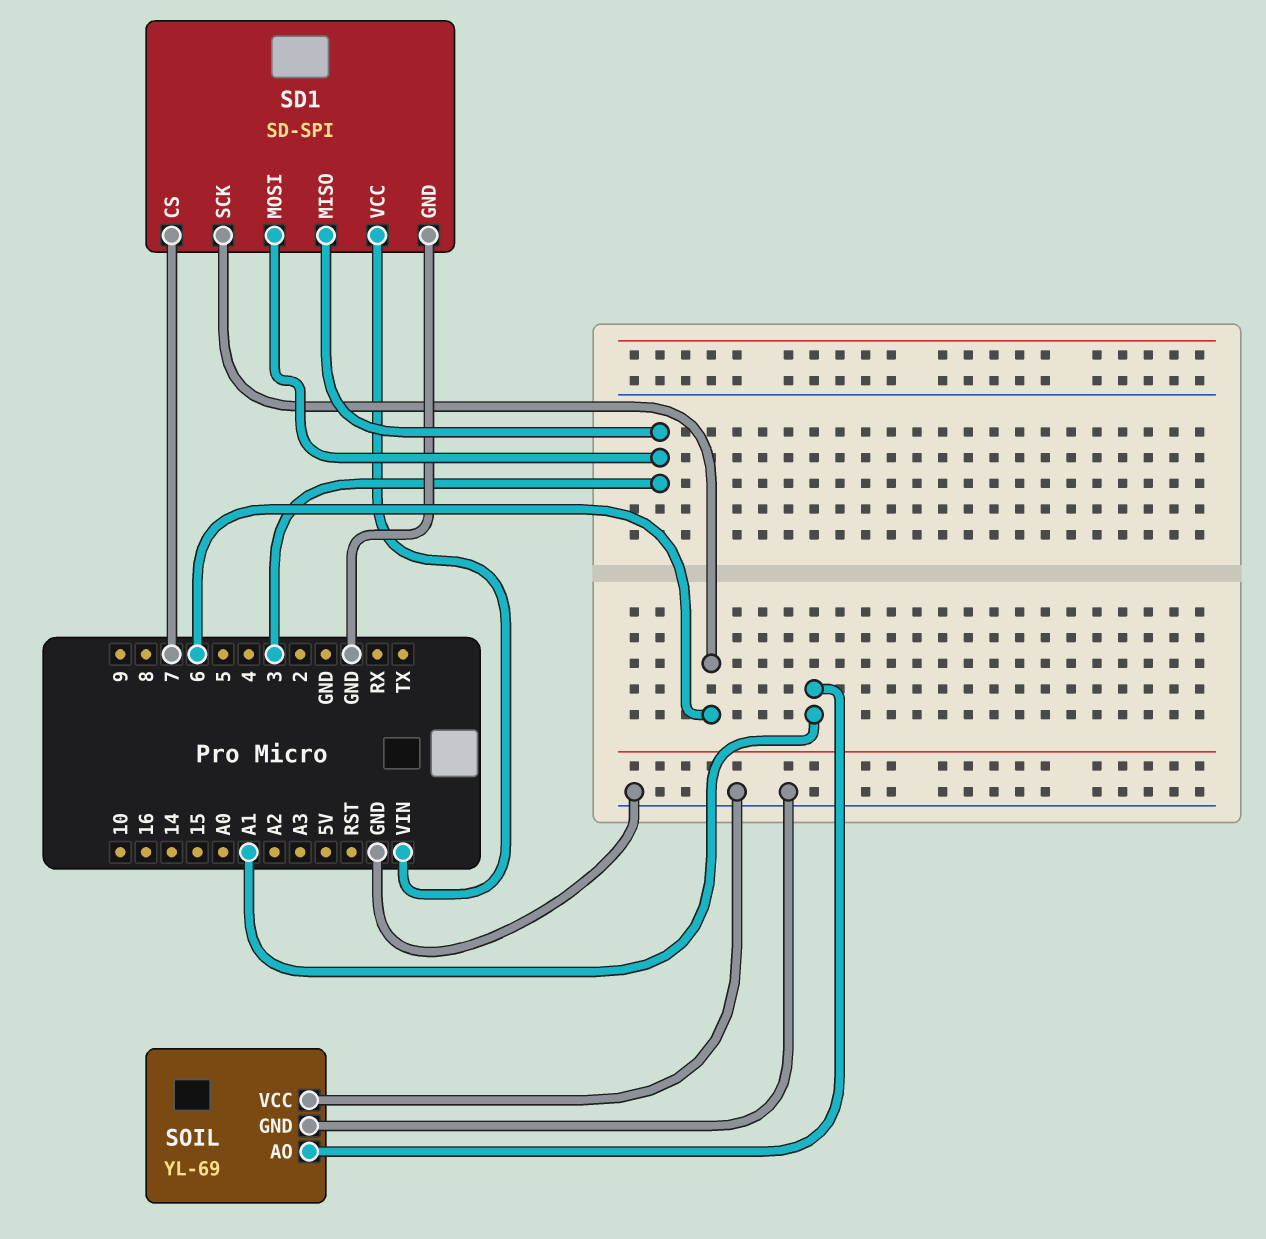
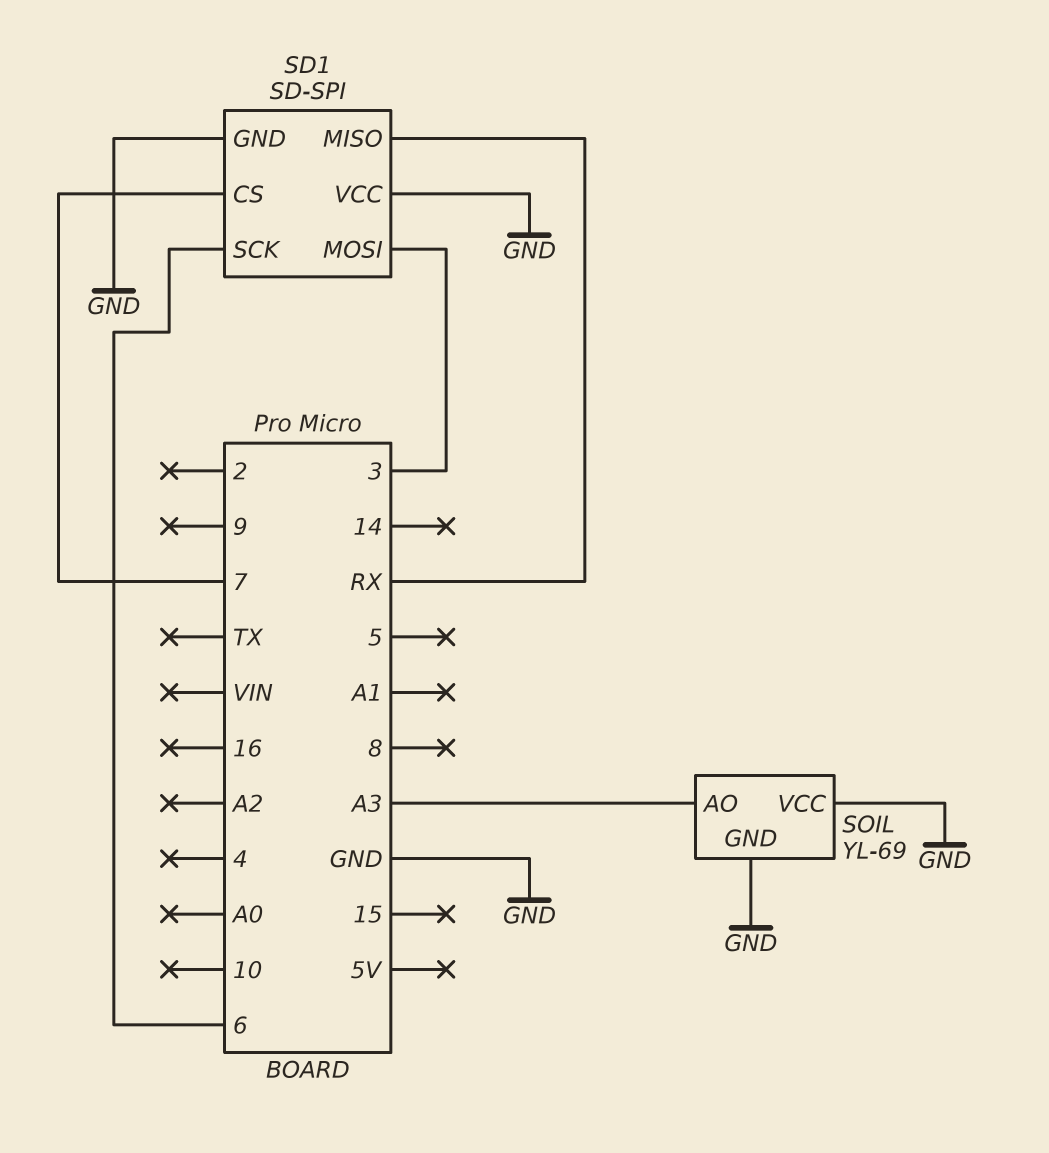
SD1 pin MISO: 3 -> RX
SD1 pin VCC: VIN -> GND
SOIL pin AO: A1 -> A3

